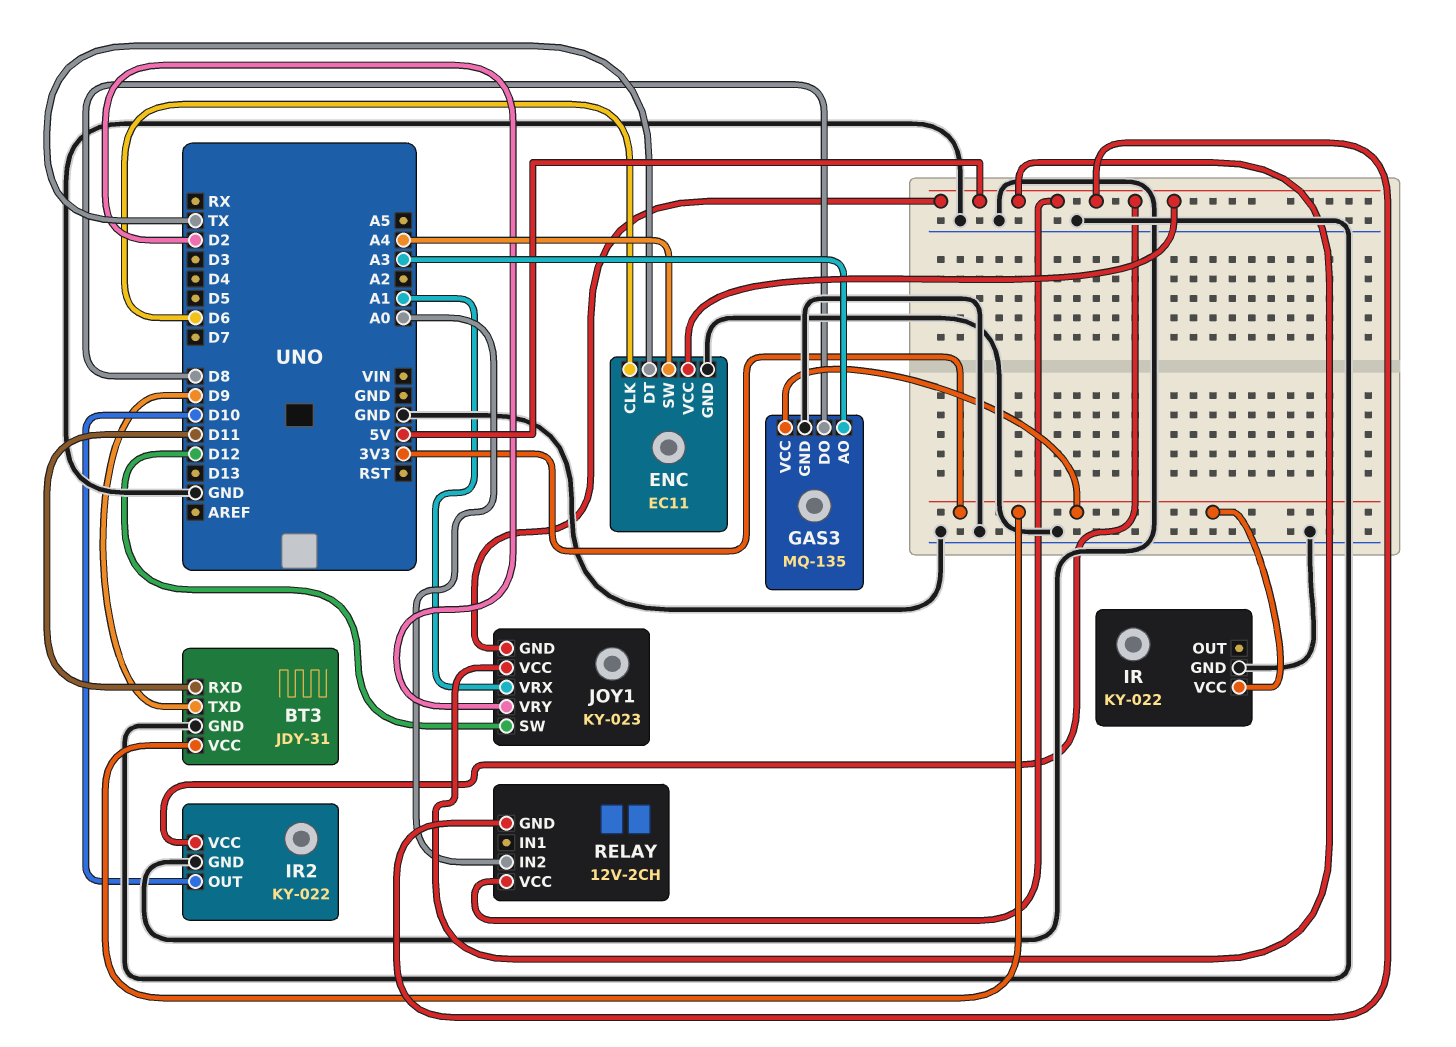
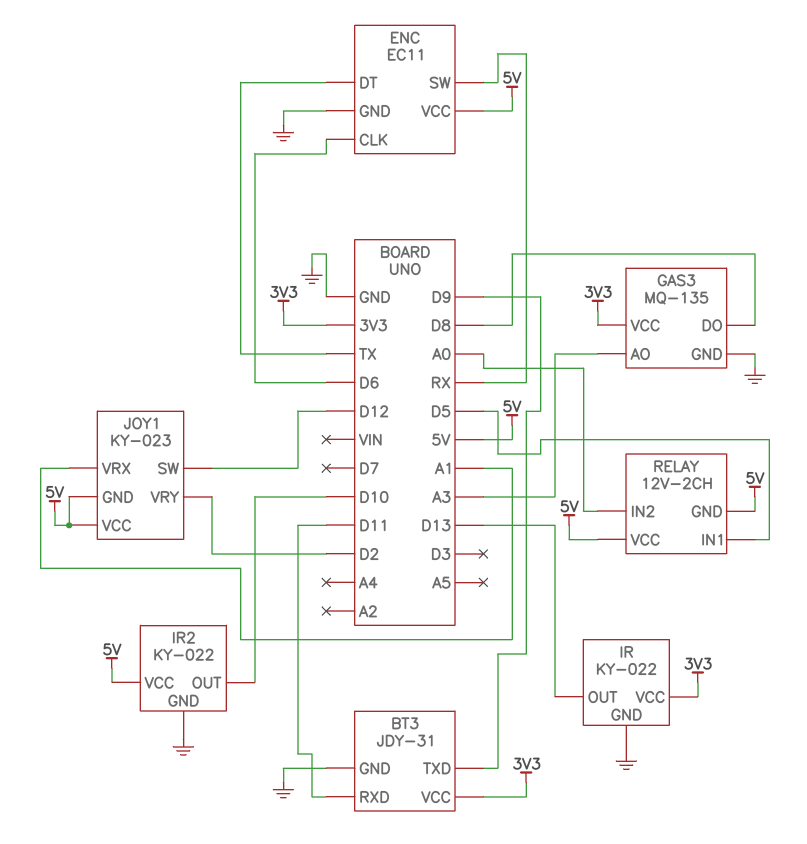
ENC pin SW: A4 -> RX
IR pin OUT: none -> D13
RELAY pin IN1: none -> D5

